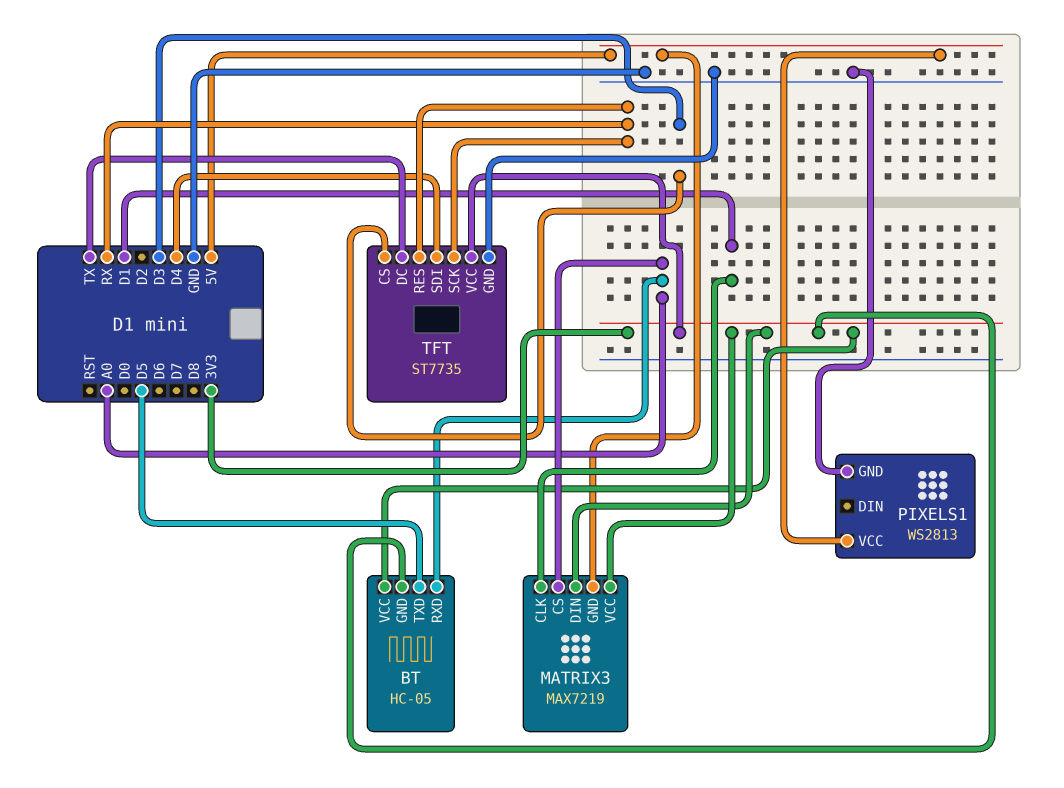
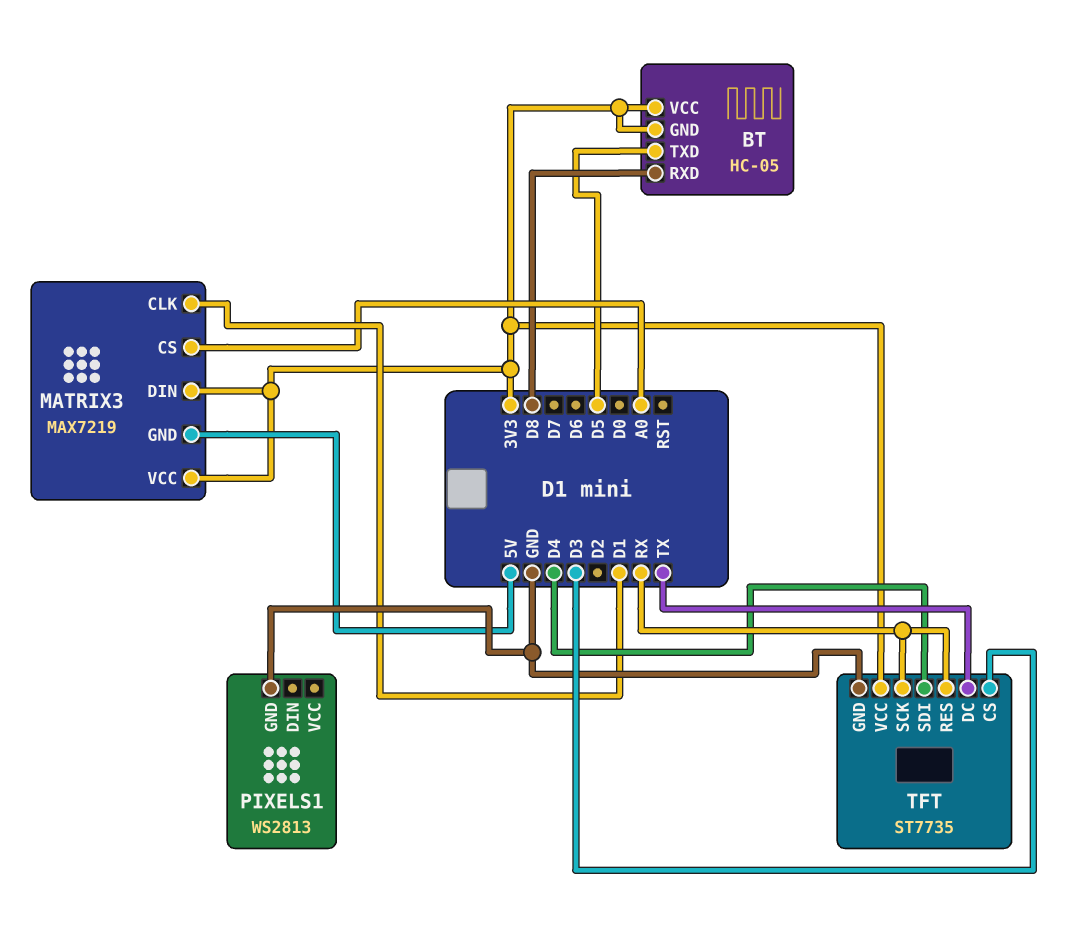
BT pin RXD: A0 -> D8
PIXELS1 pin VCC: 5V -> none

